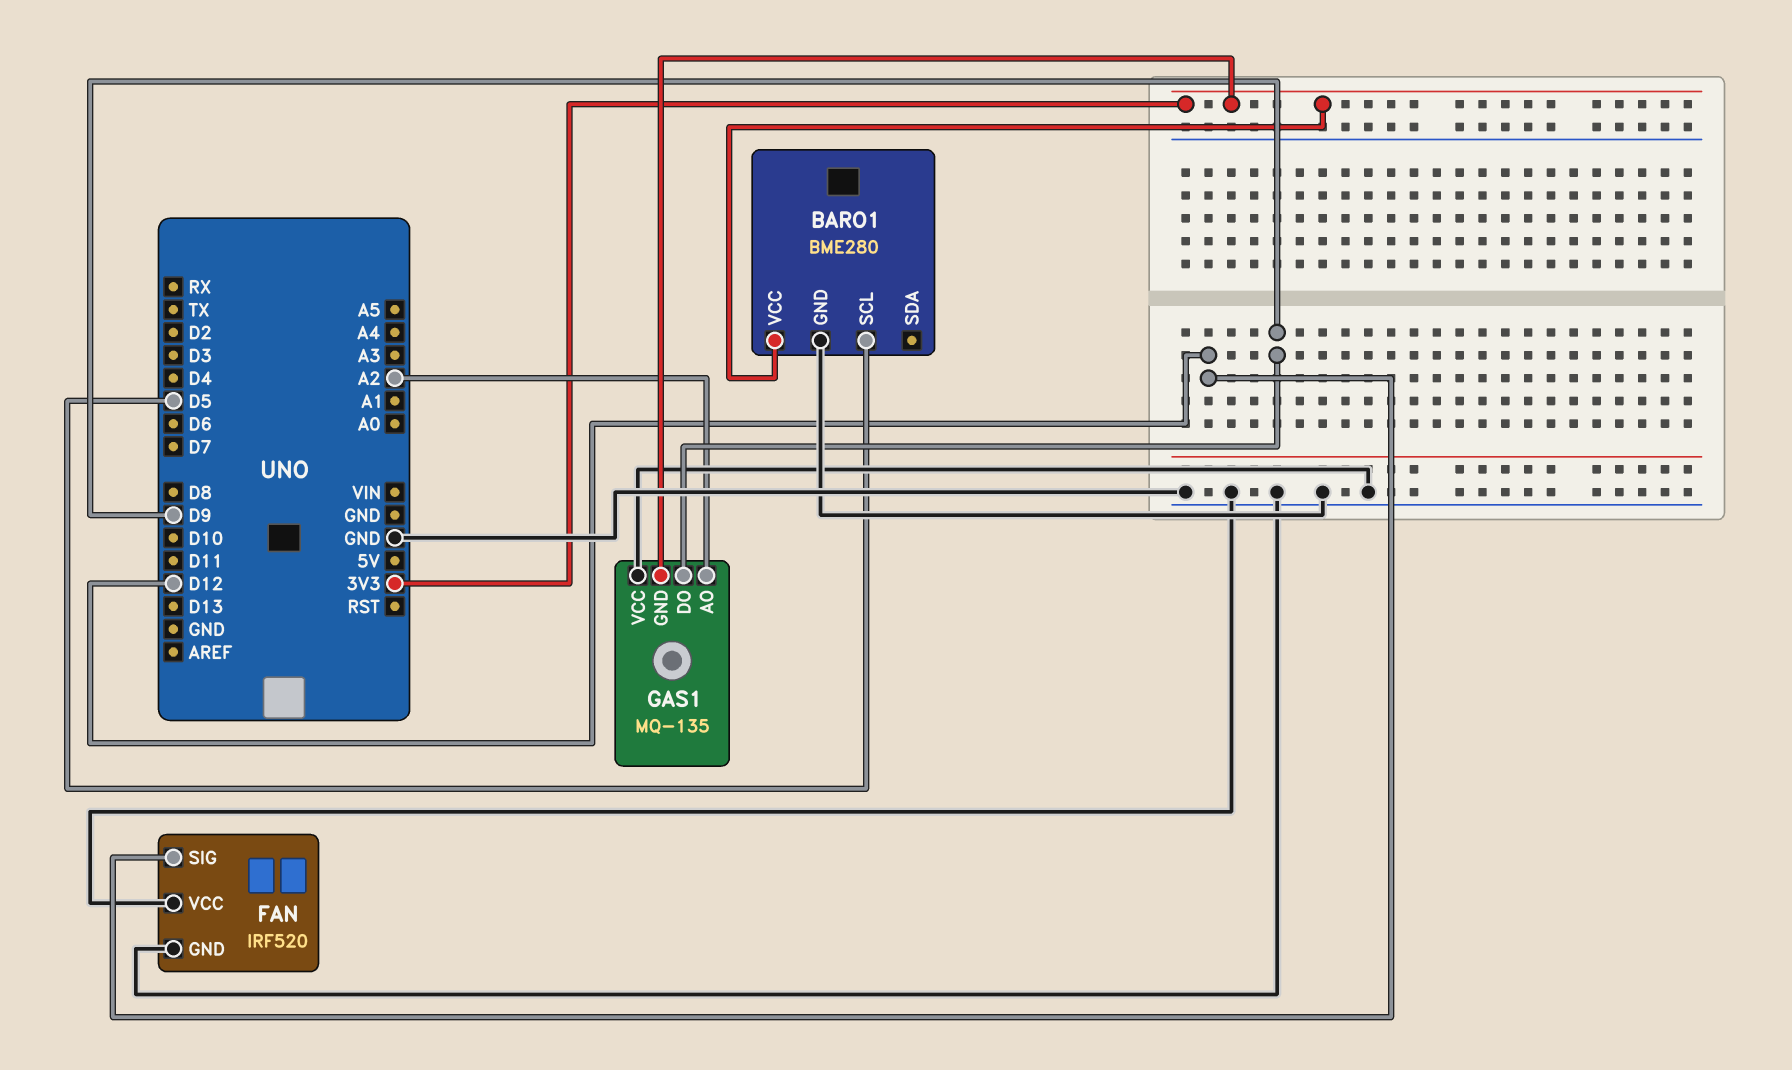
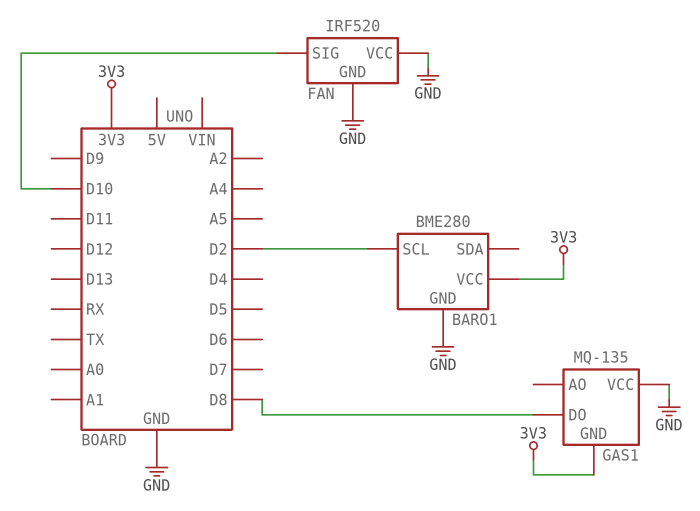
BARO1 pin SCL: D5 -> D2
FAN pin SIG: D12 -> D10
GAS1 pin AO: A2 -> none
GAS1 pin DO: D9 -> D8

